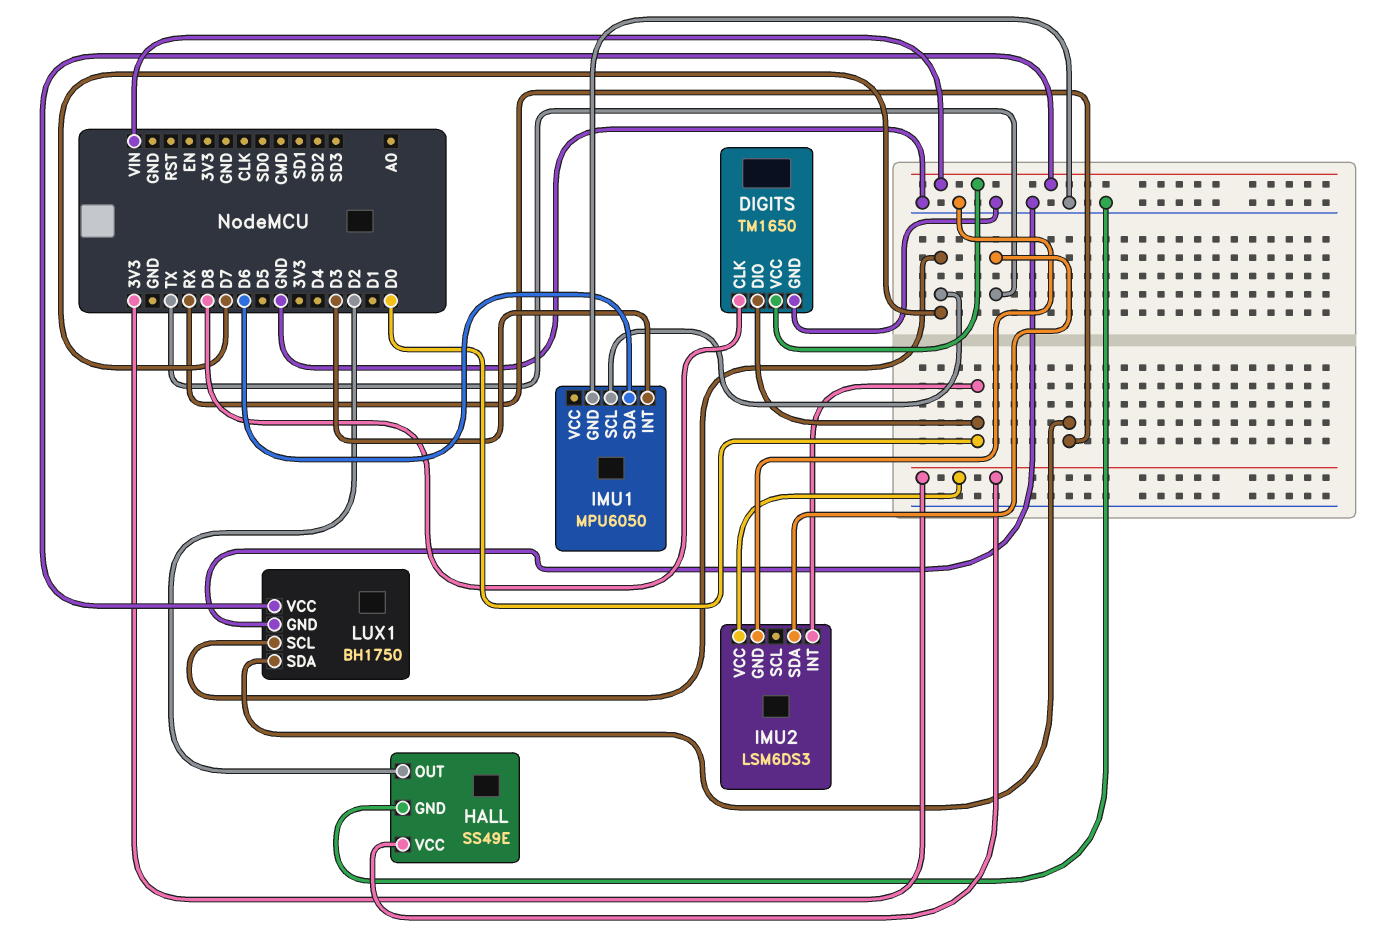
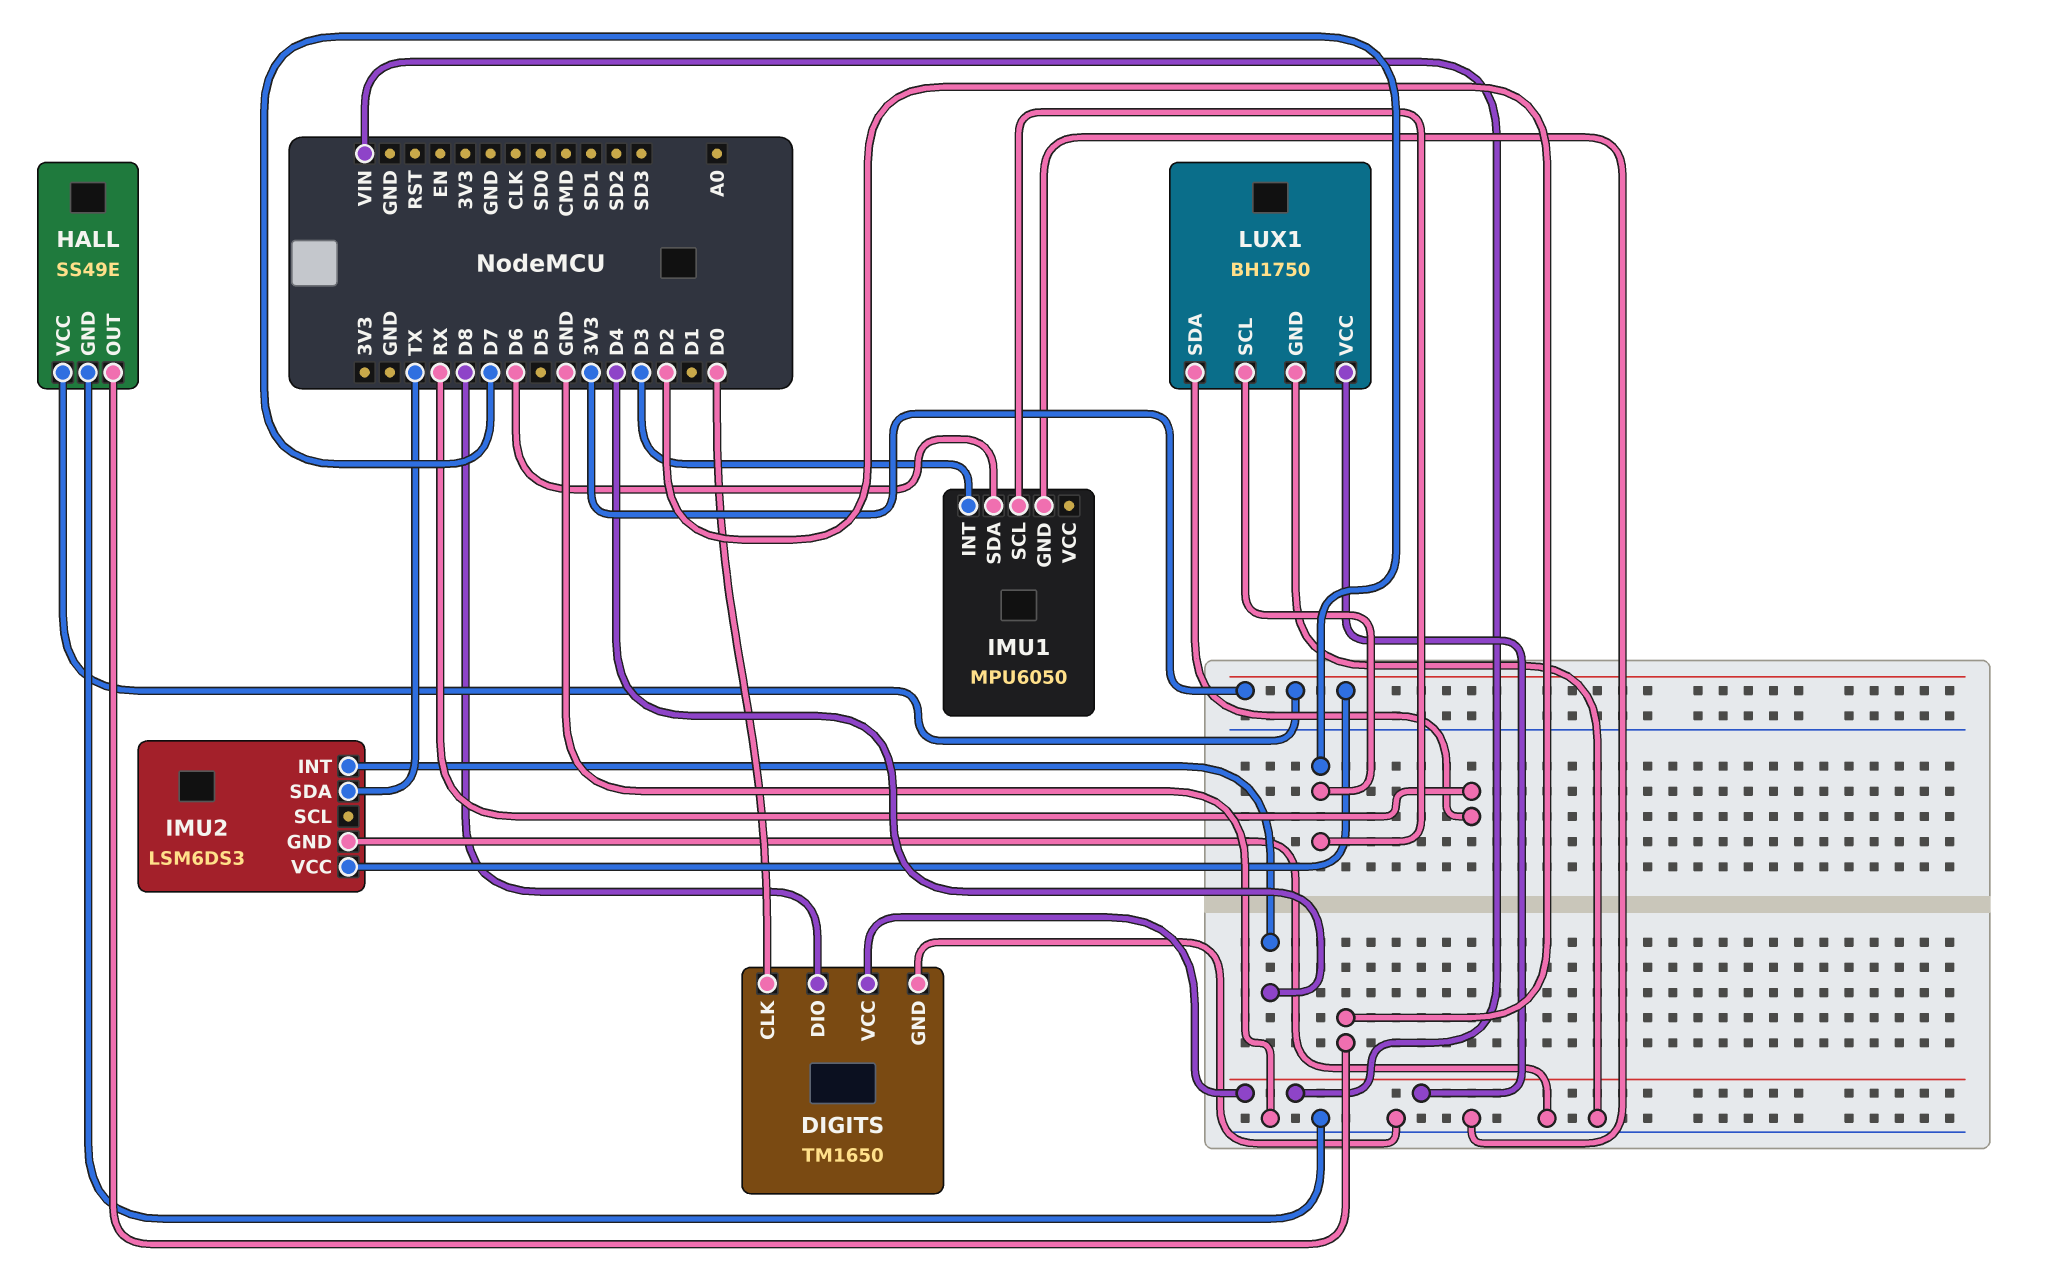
DIGITS pin CLK: D8 -> D0
DIGITS pin DIO: D0 -> D8
IMU2 pin INT: D0 -> D4

